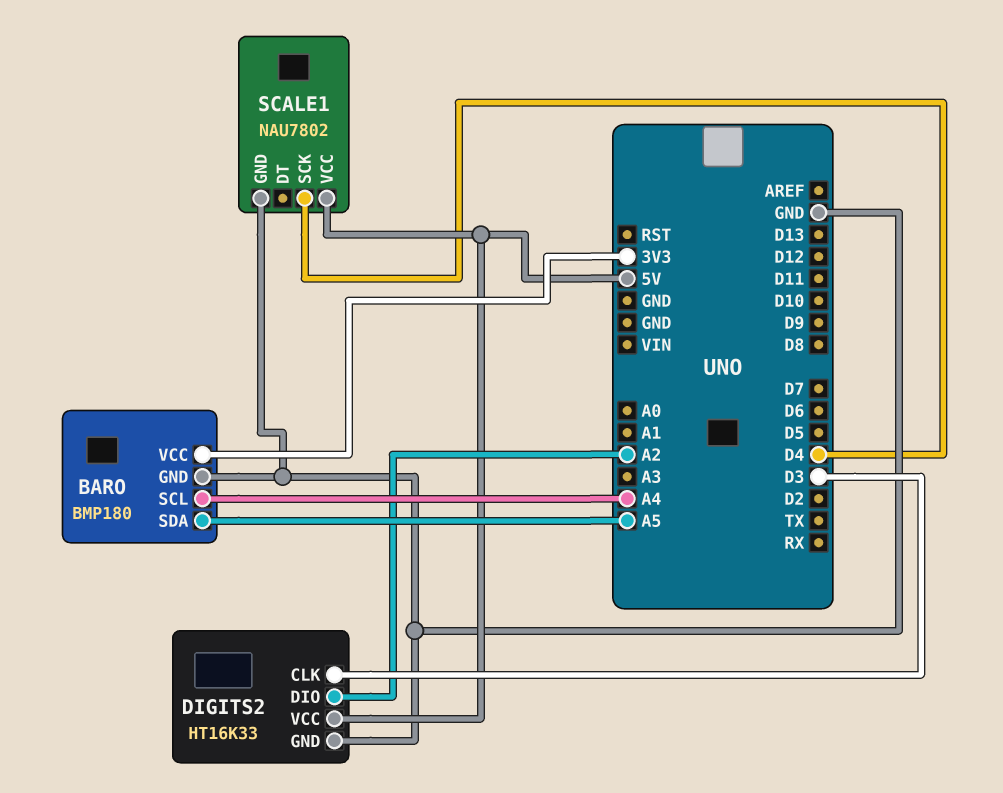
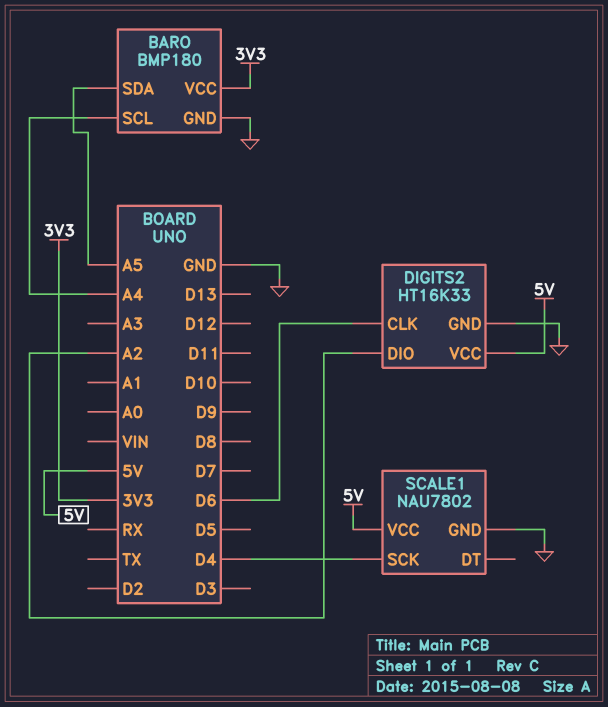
DIGITS2 pin CLK: D3 -> D6

